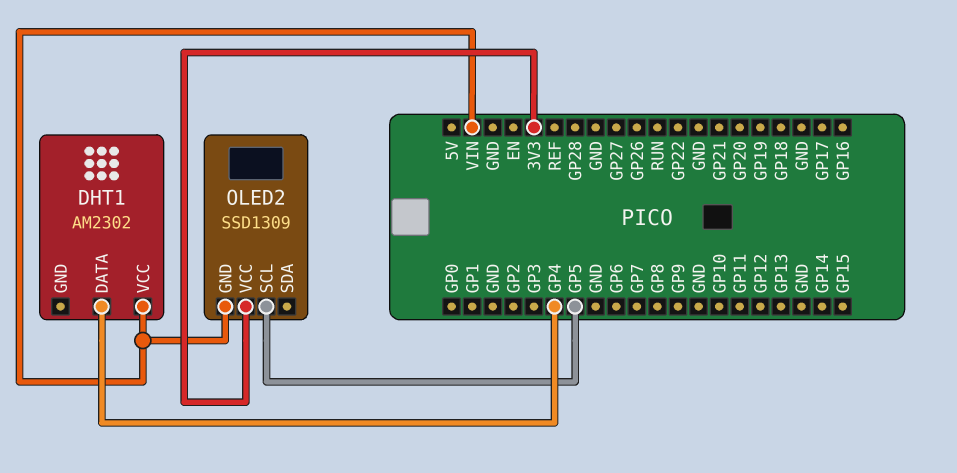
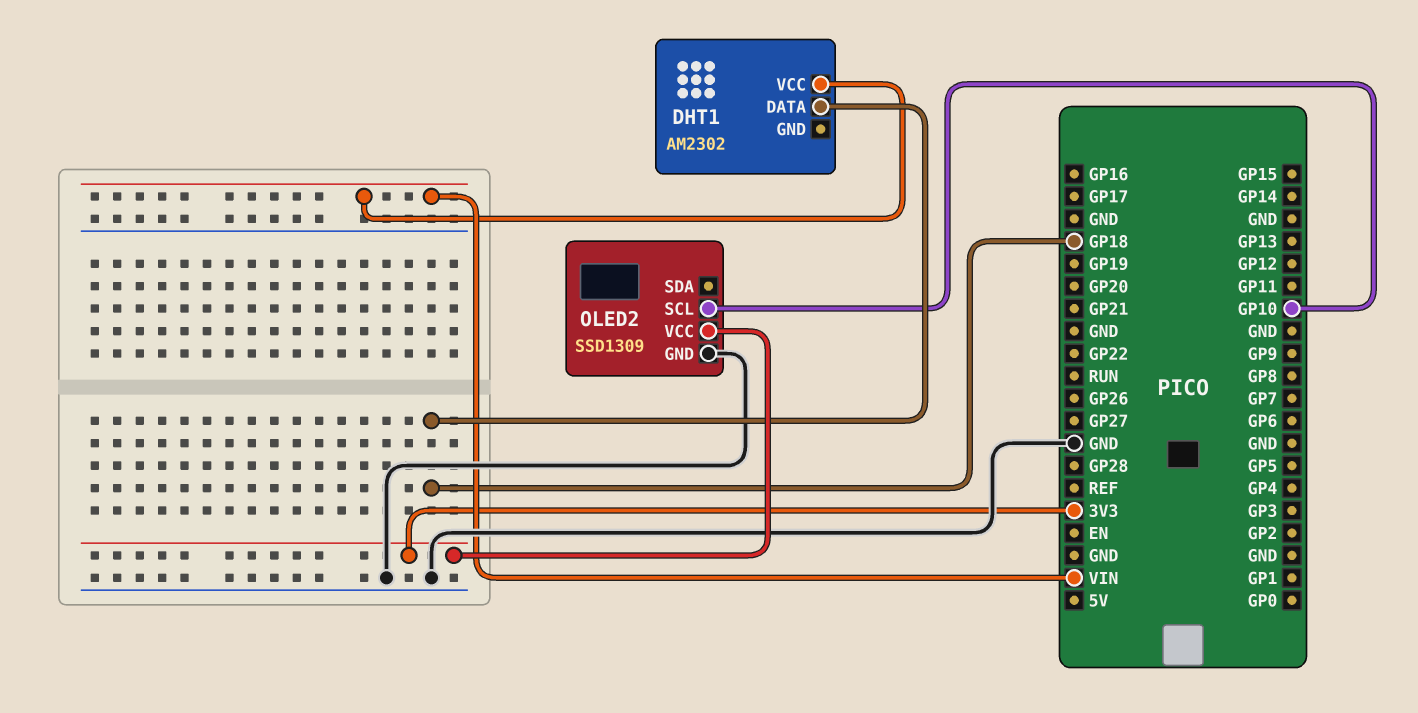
DHT1 pin DATA: GP4 -> GP18
OLED2 pin GND: VIN -> GND
OLED2 pin SCL: GP5 -> GP10

